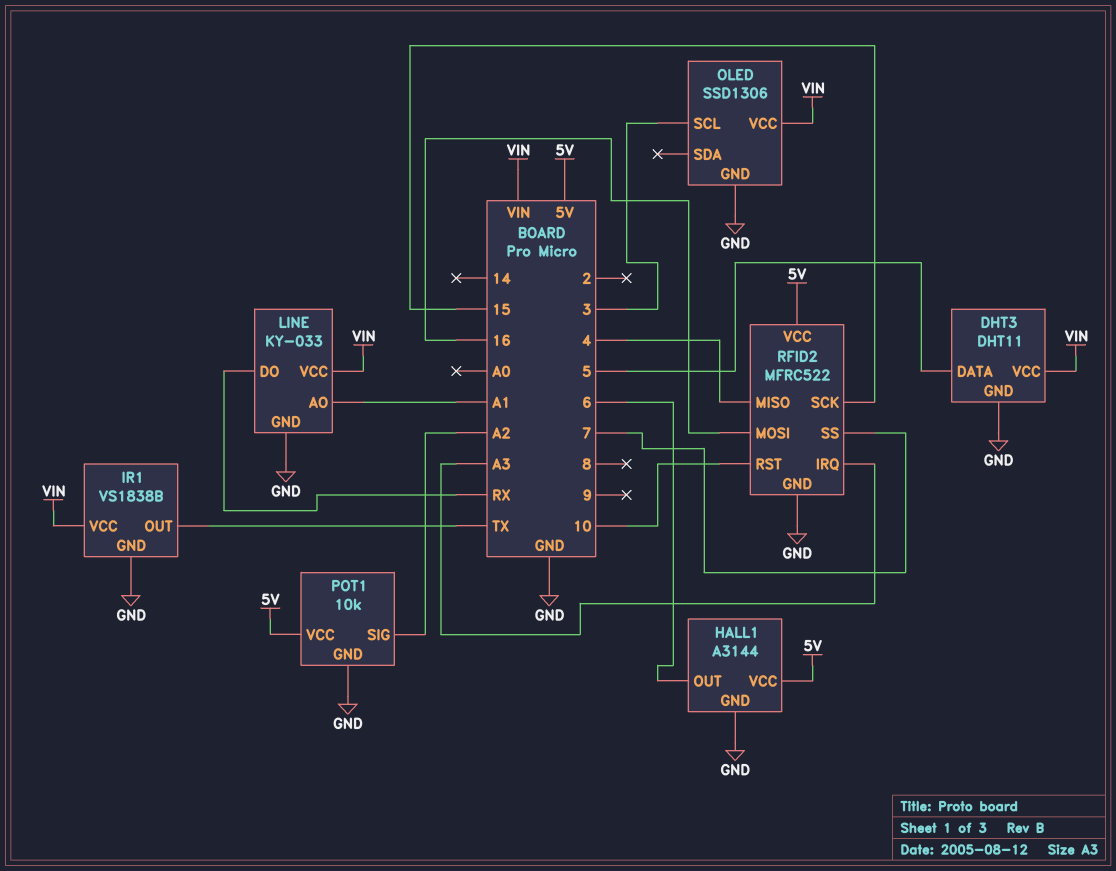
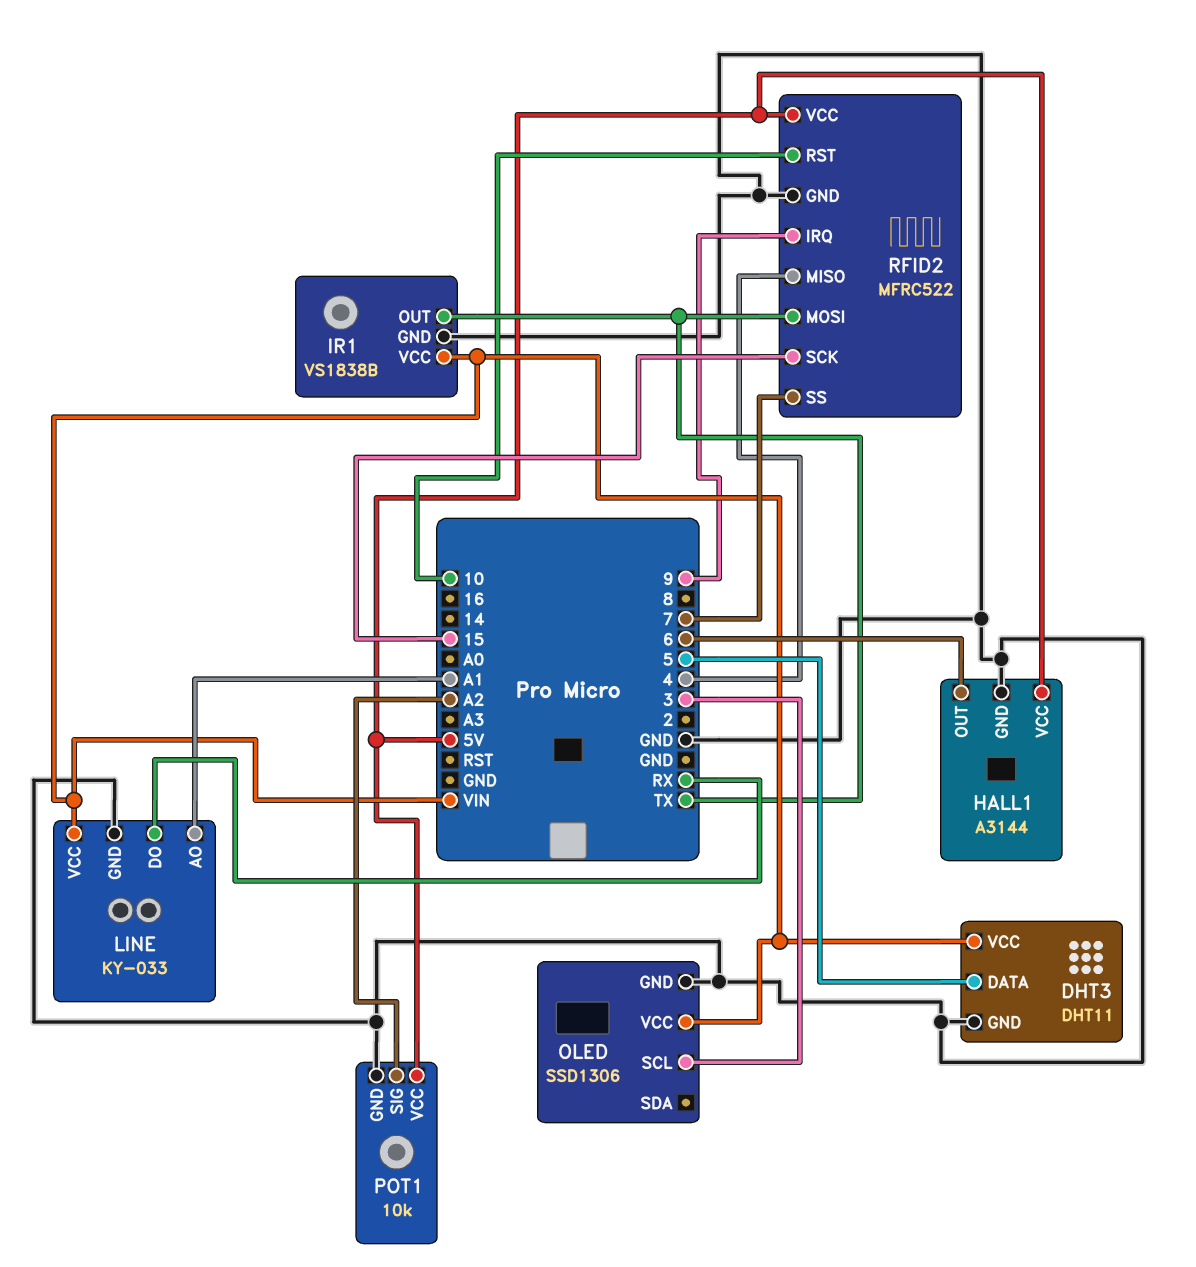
RFID2 pin IRQ: A3 -> 9
RFID2 pin MOSI: 16 -> TX

